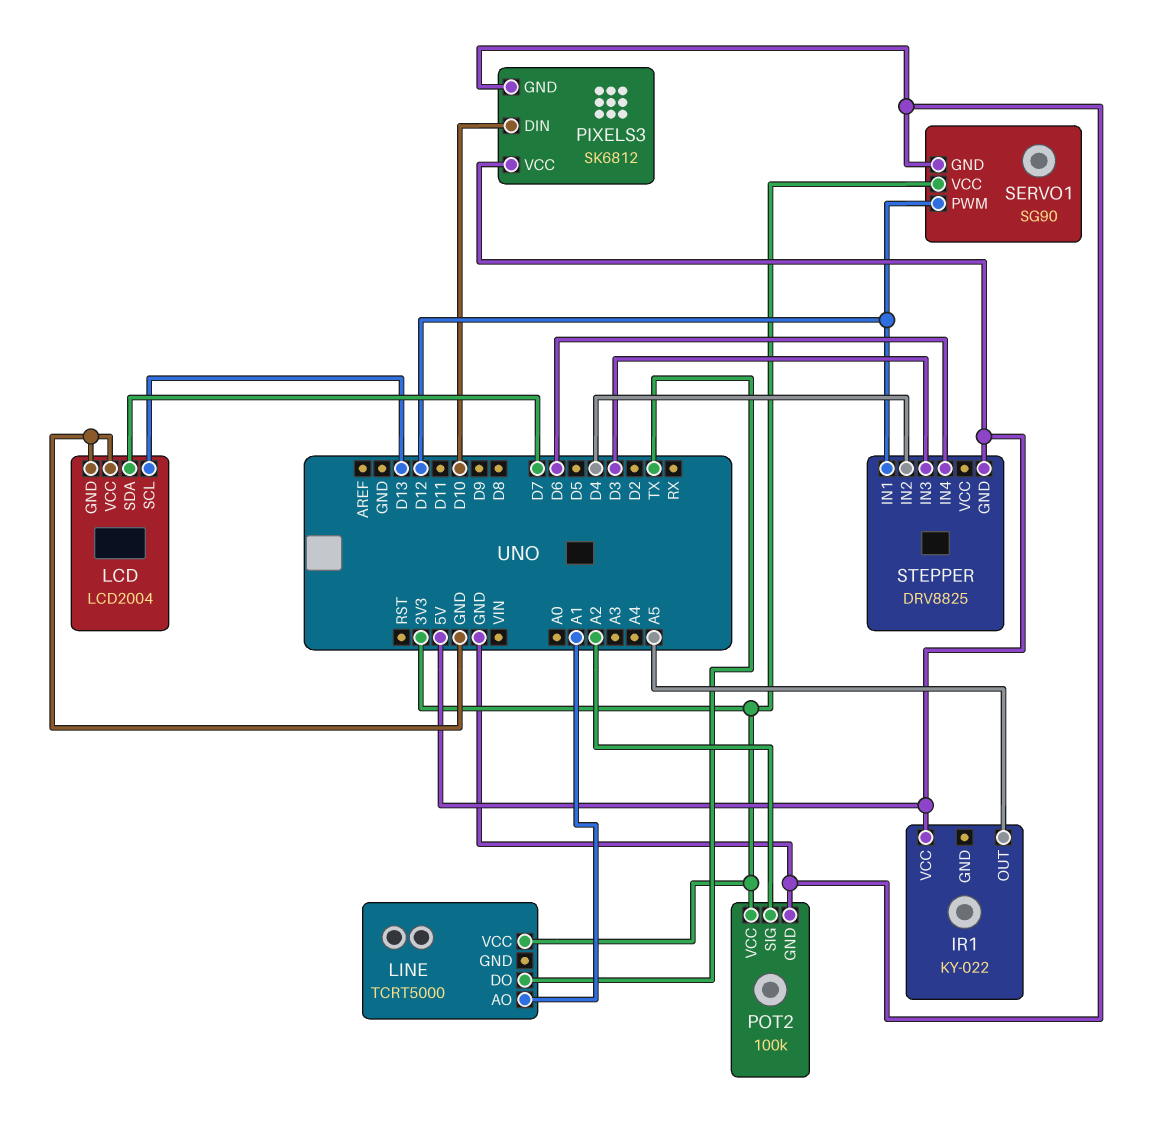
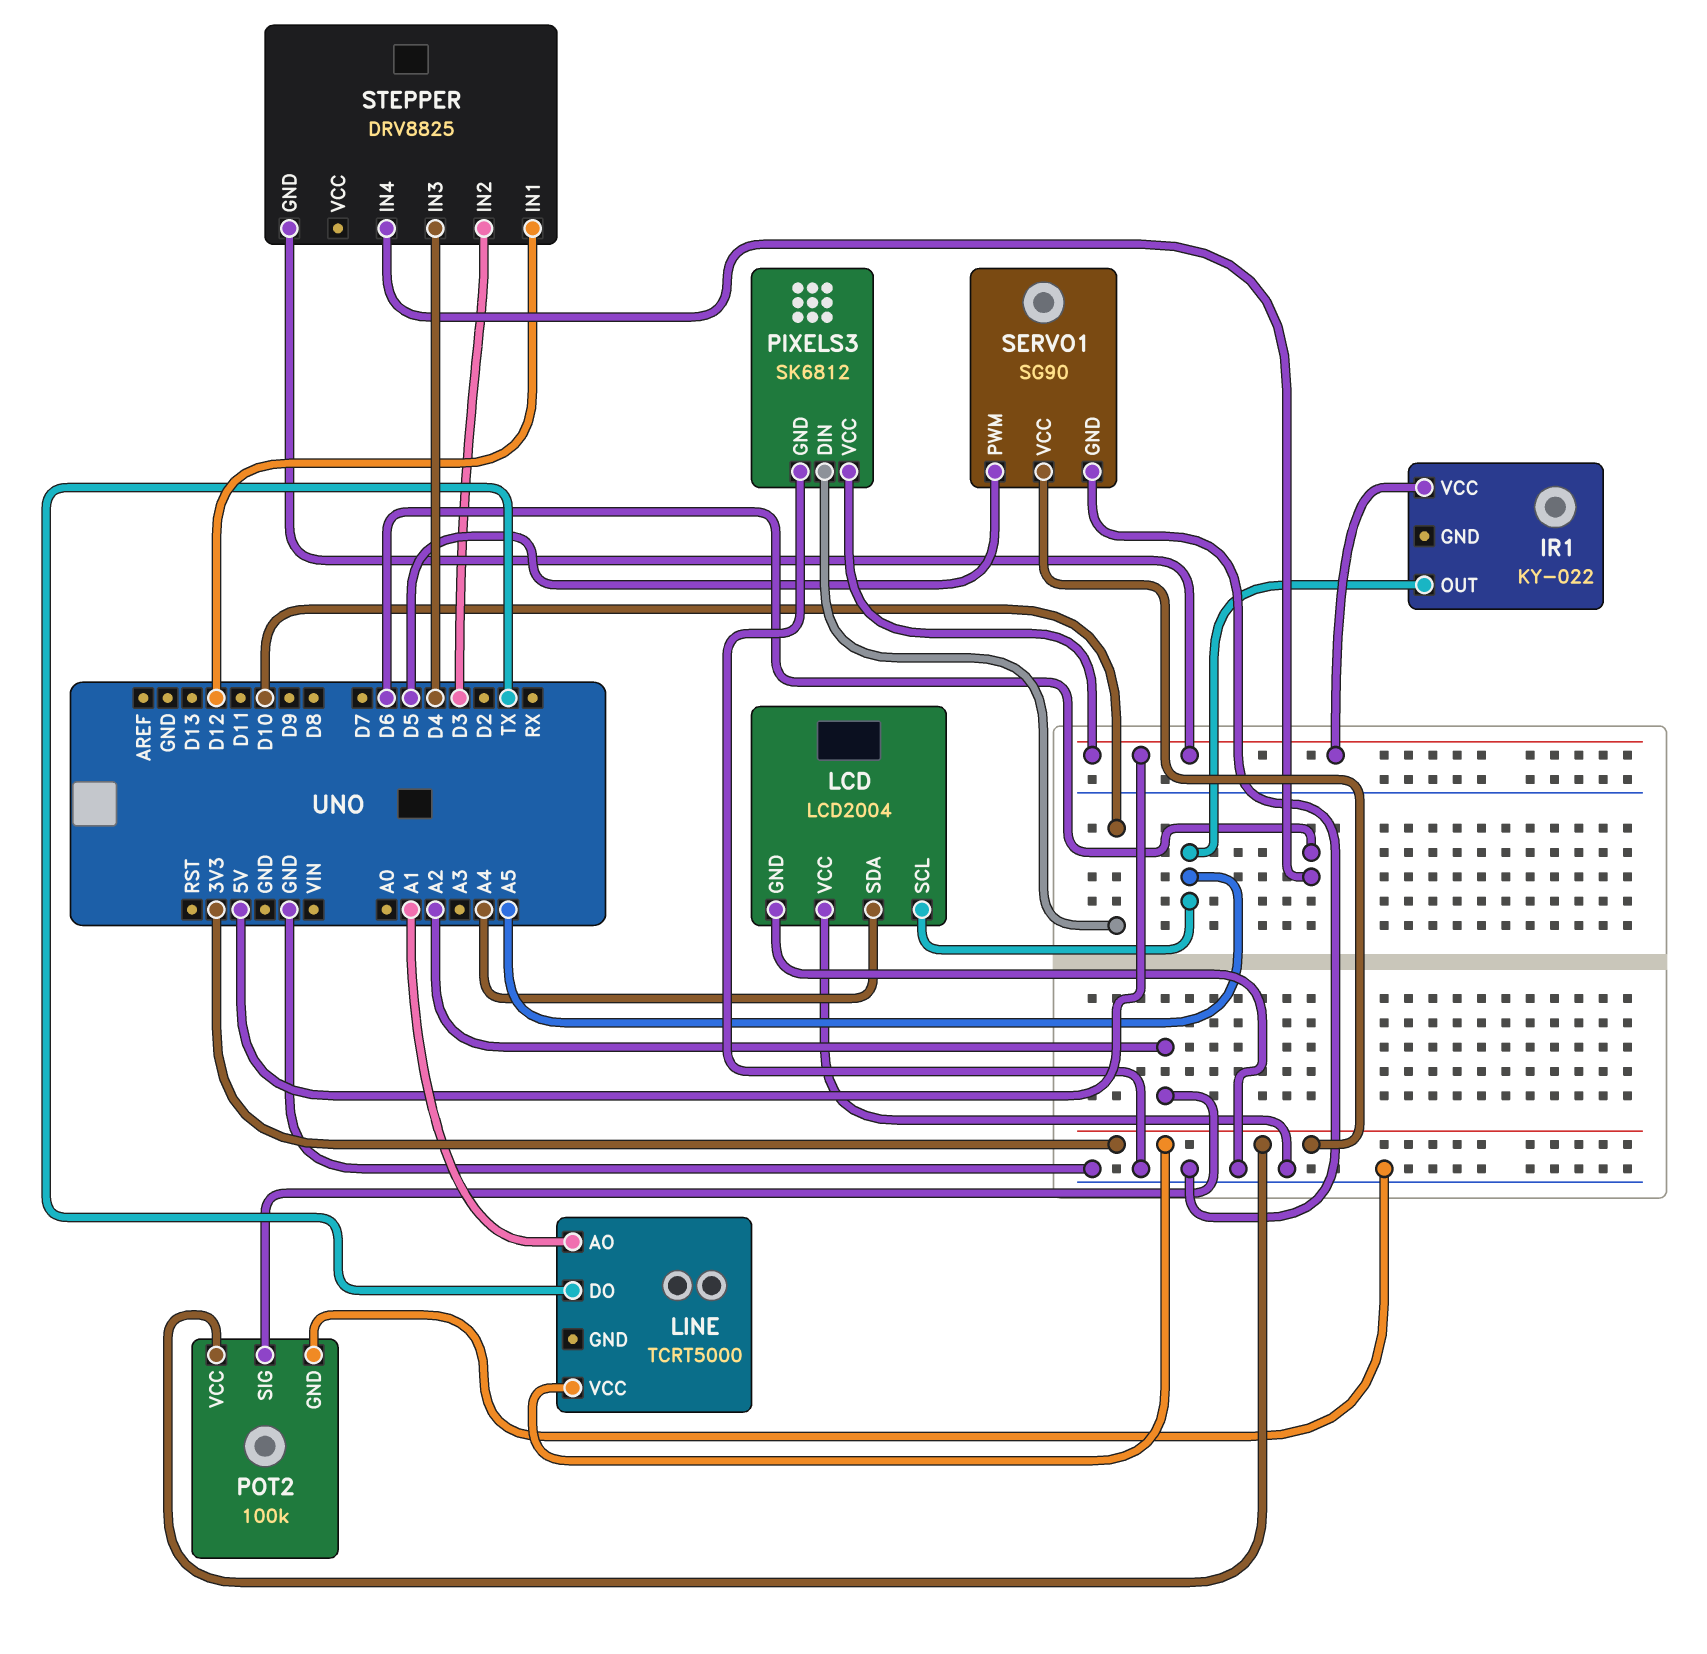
LCD pin SCL: D13 -> A5
LCD pin SDA: D7 -> A4
SERVO1 pin PWM: D12 -> D5
STEPPER pin IN2: D4 -> D3
STEPPER pin IN3: D3 -> D4

